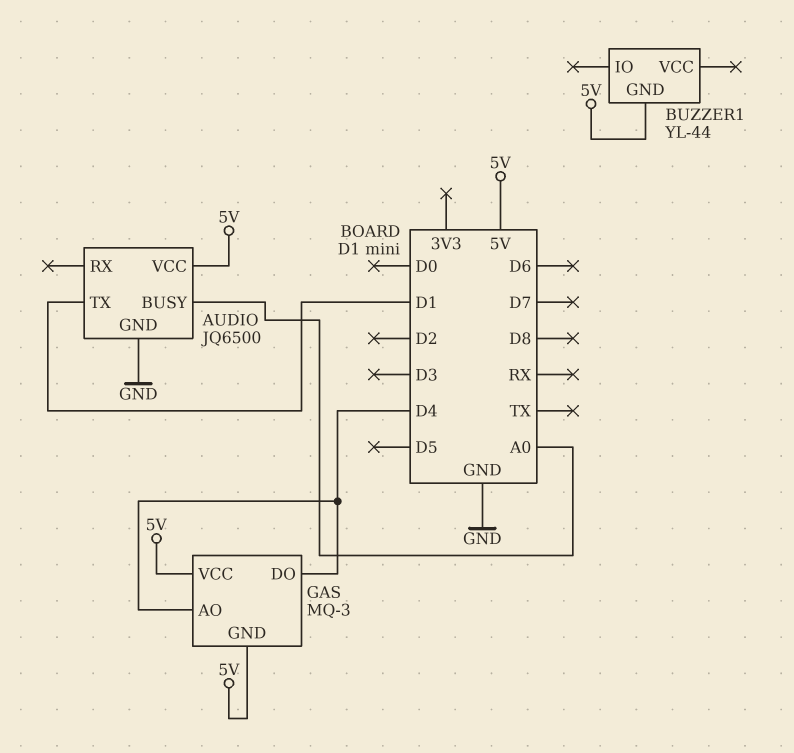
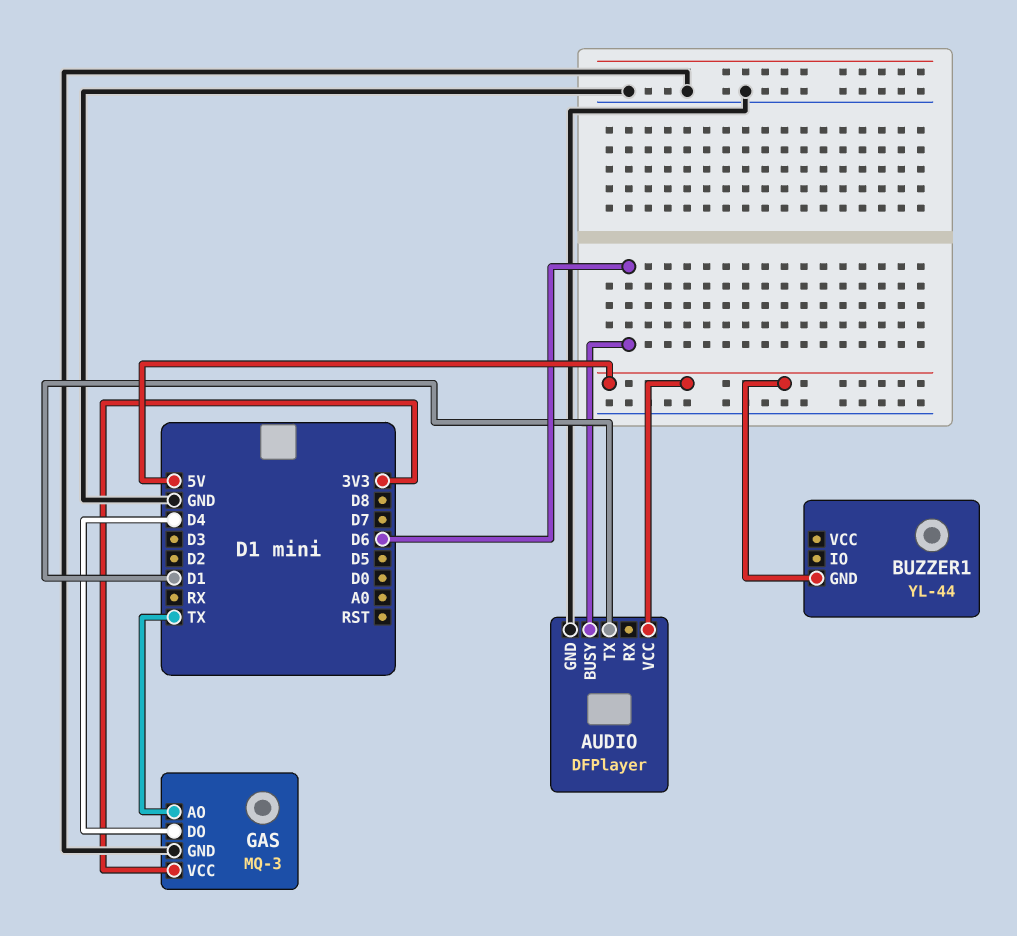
AUDIO: JQ6500 -> DFPlayer
AUDIO pin BUSY: A0 -> D6
GAS pin AO: D4 -> TX
GAS pin GND: 5V -> GND
GAS pin VCC: 5V -> 3V3

